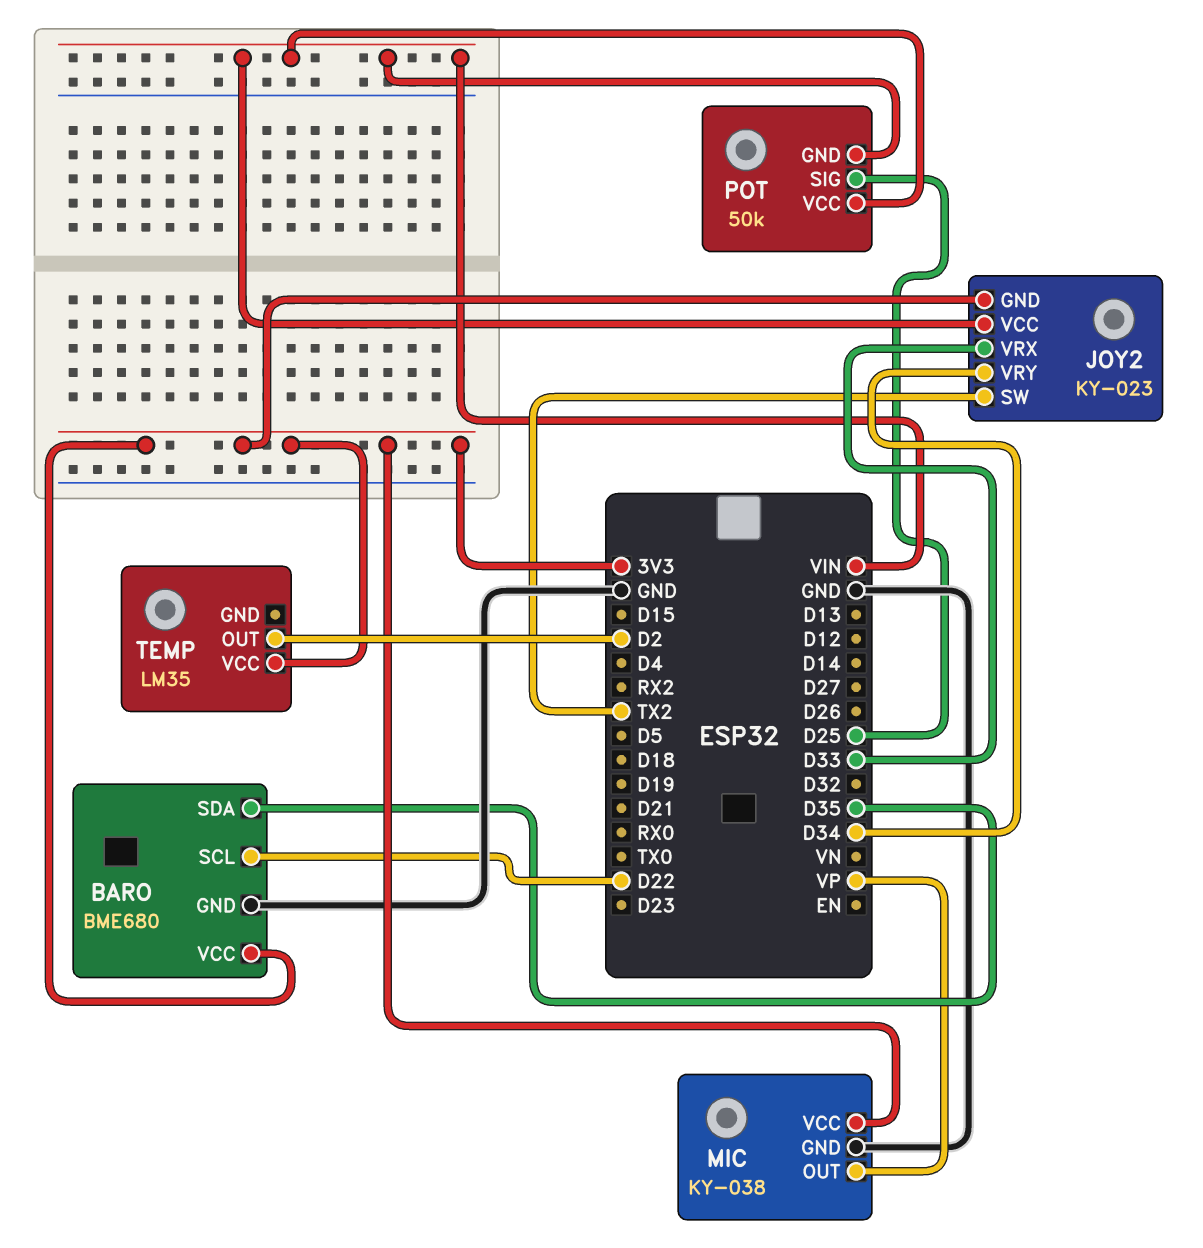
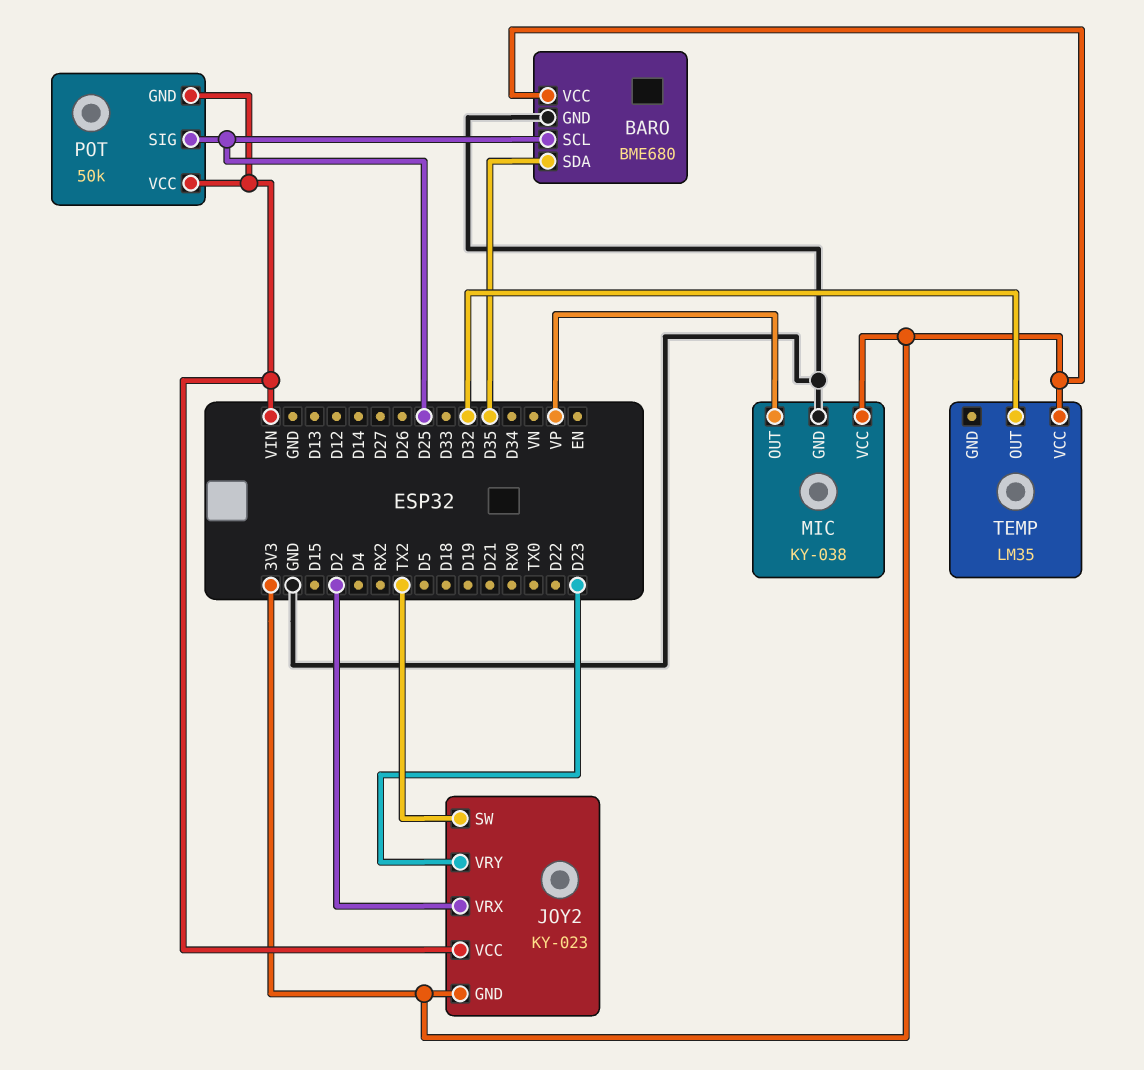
BARO pin SCL: D22 -> D25
JOY2 pin VRX: D33 -> D2
JOY2 pin VRY: D34 -> D23
TEMP pin OUT: D2 -> D32

